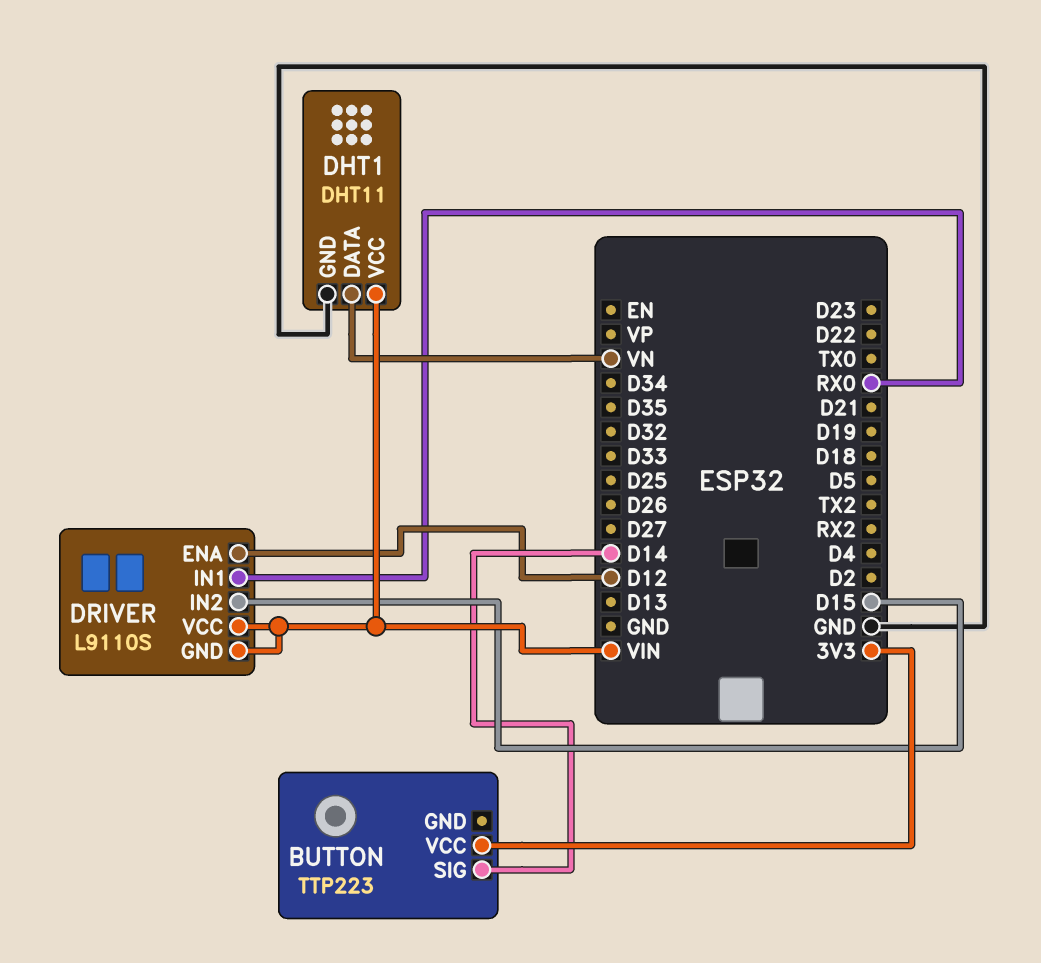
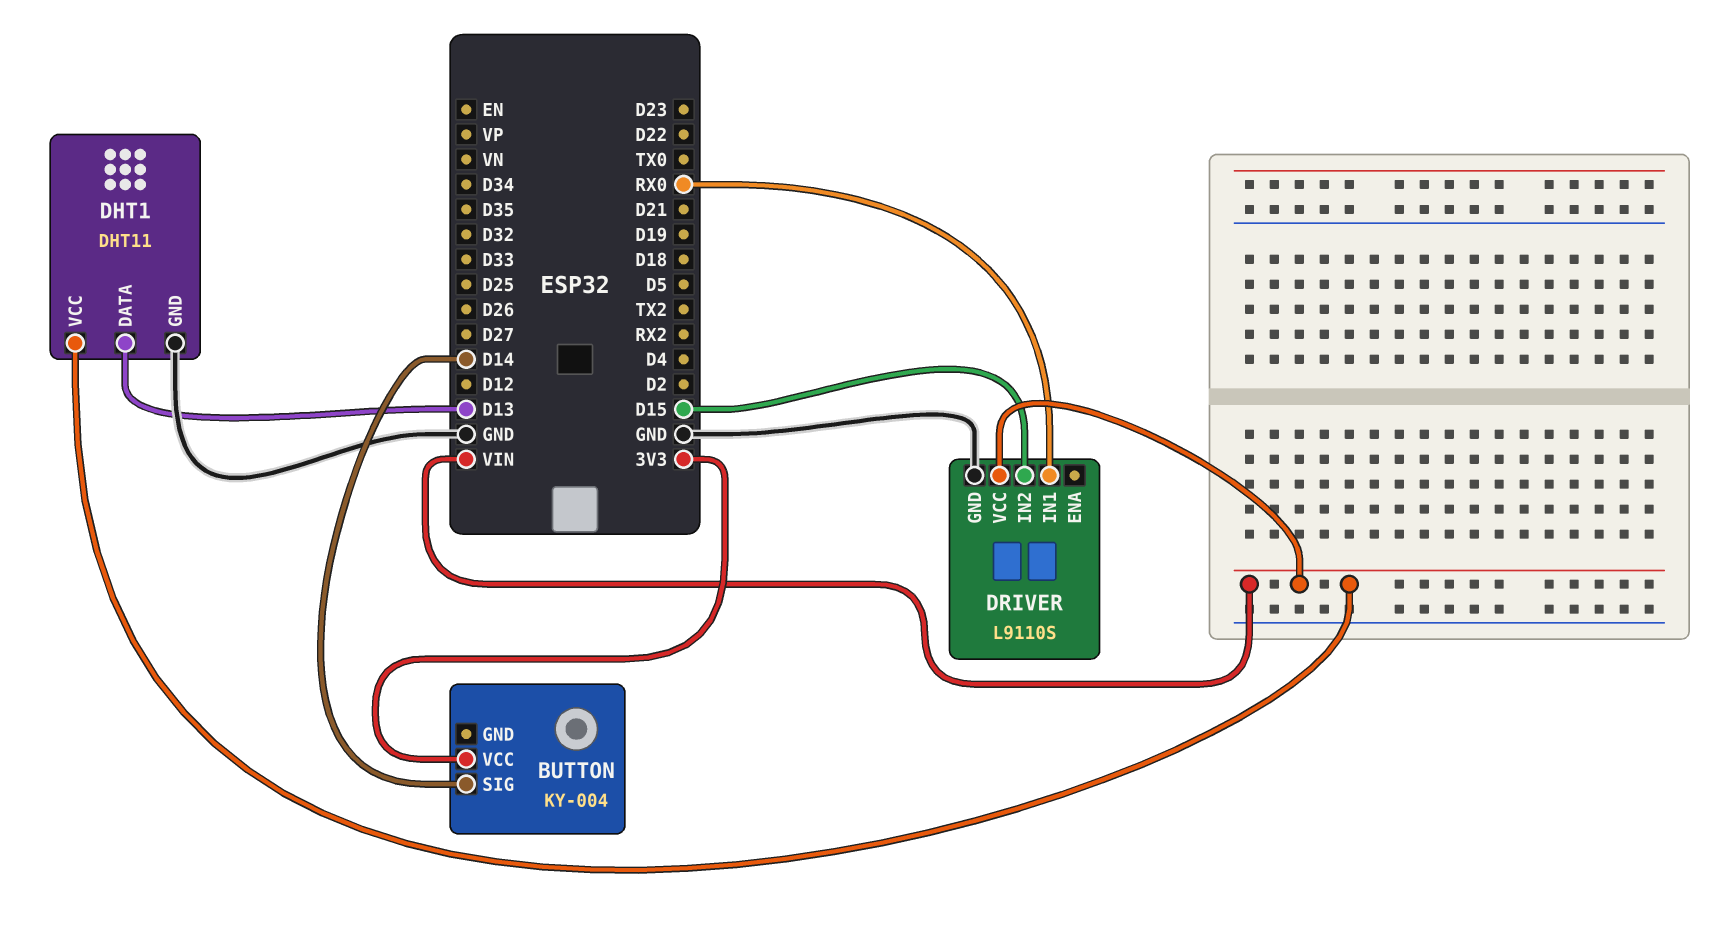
BUTTON: TTP223 -> KY-004
DHT1 pin DATA: VN -> D13
DRIVER pin ENA: D12 -> none
DRIVER pin GND: VIN -> GND

